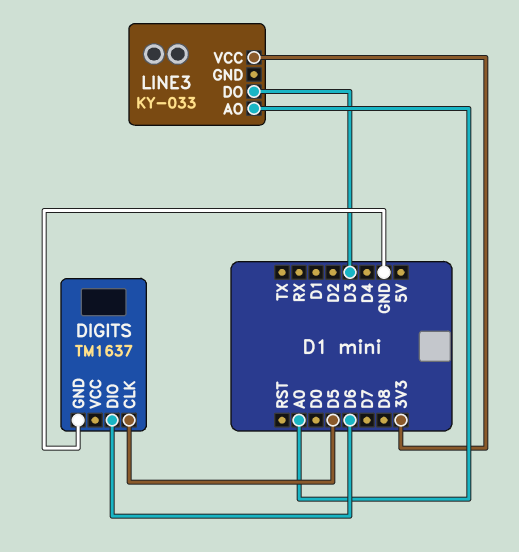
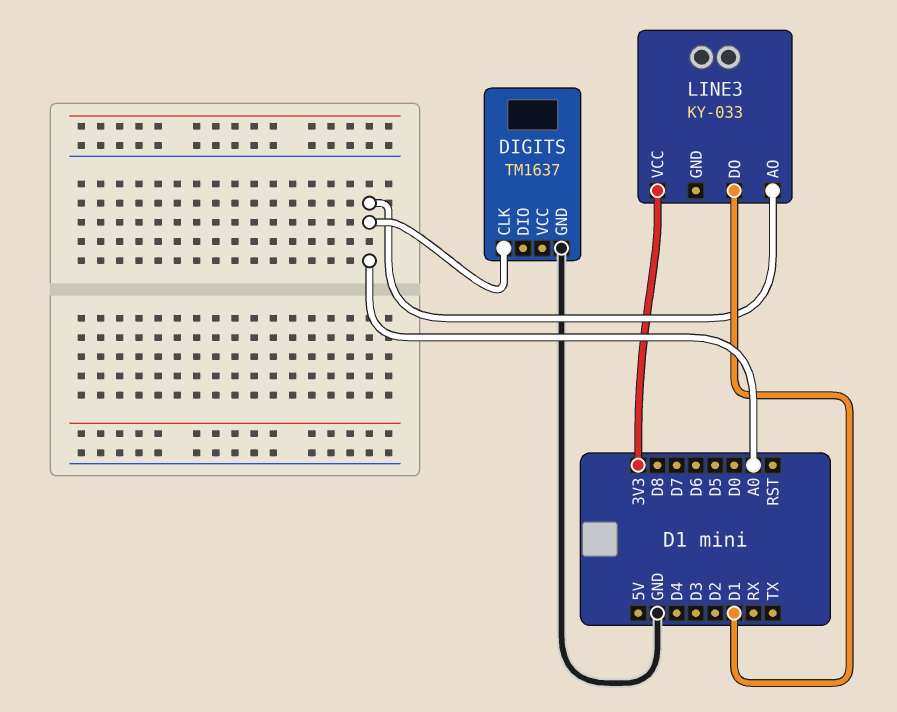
DIGITS pin CLK: D5 -> A0
DIGITS pin DIO: D6 -> none
LINE3 pin DO: D3 -> D1

